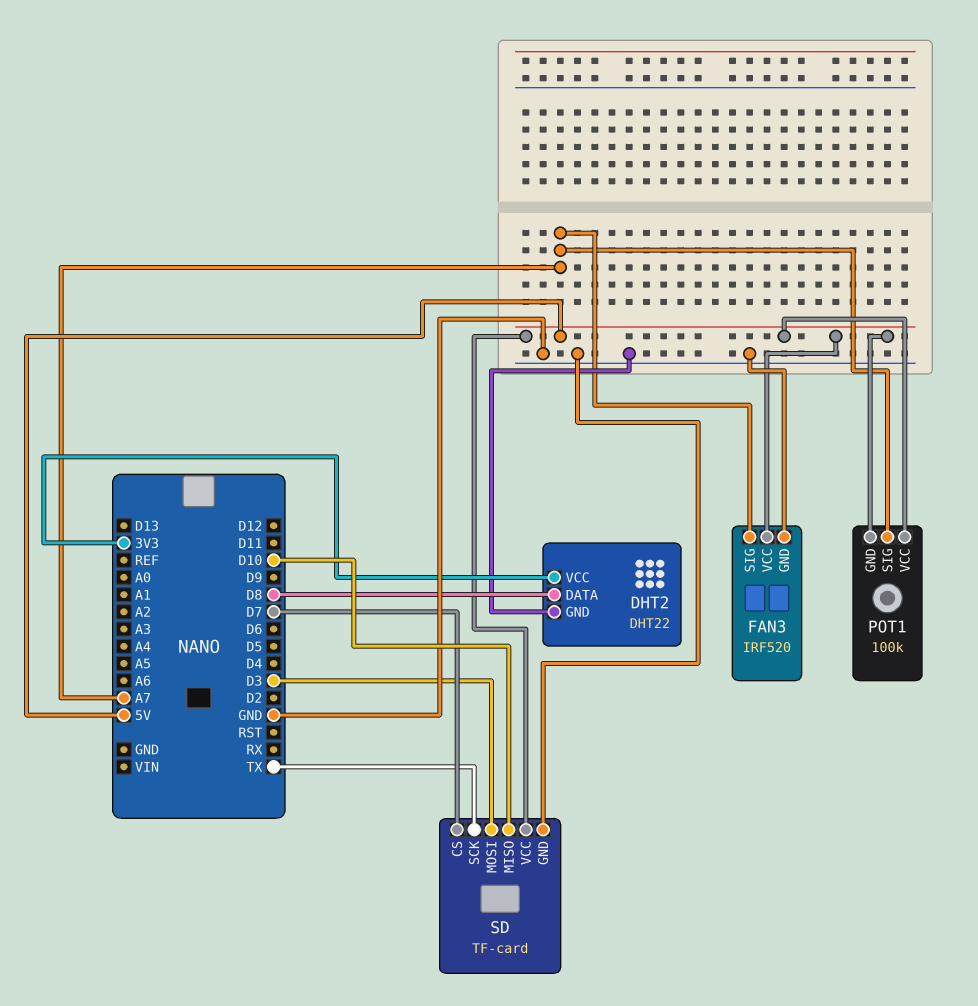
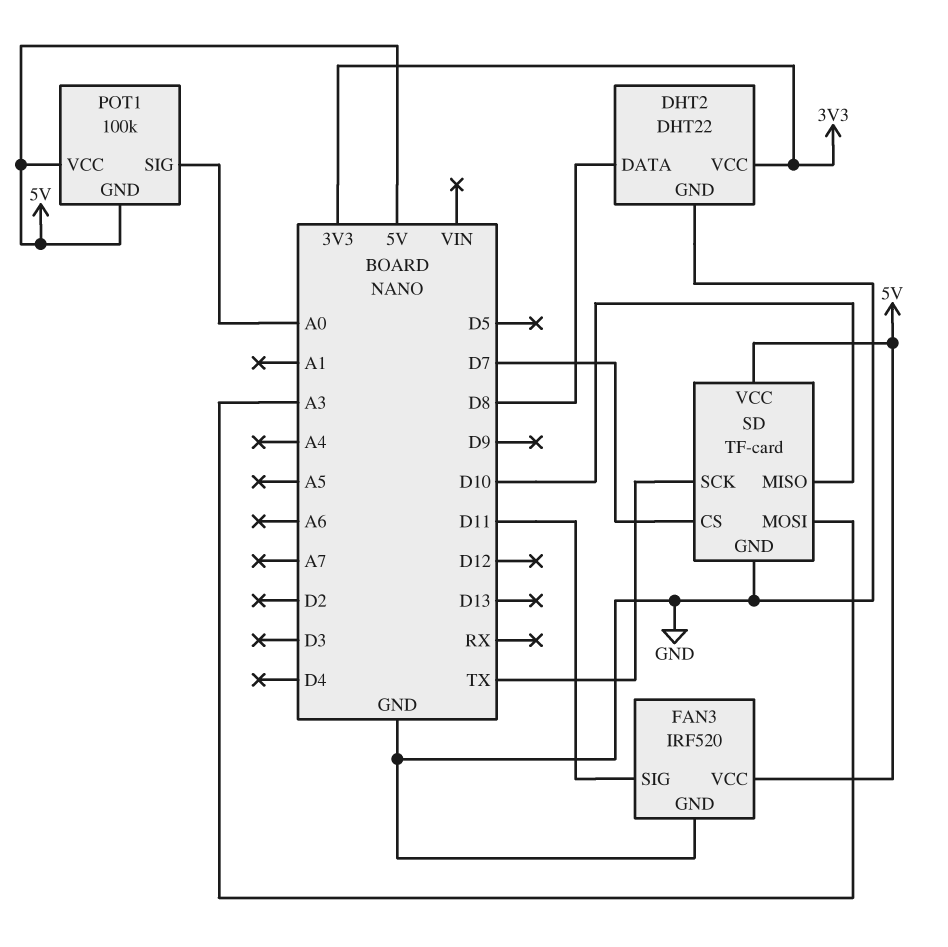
FAN3 pin SIG: A7 -> D11
POT1 pin SIG: A7 -> A0
SD pin MOSI: D3 -> A3

